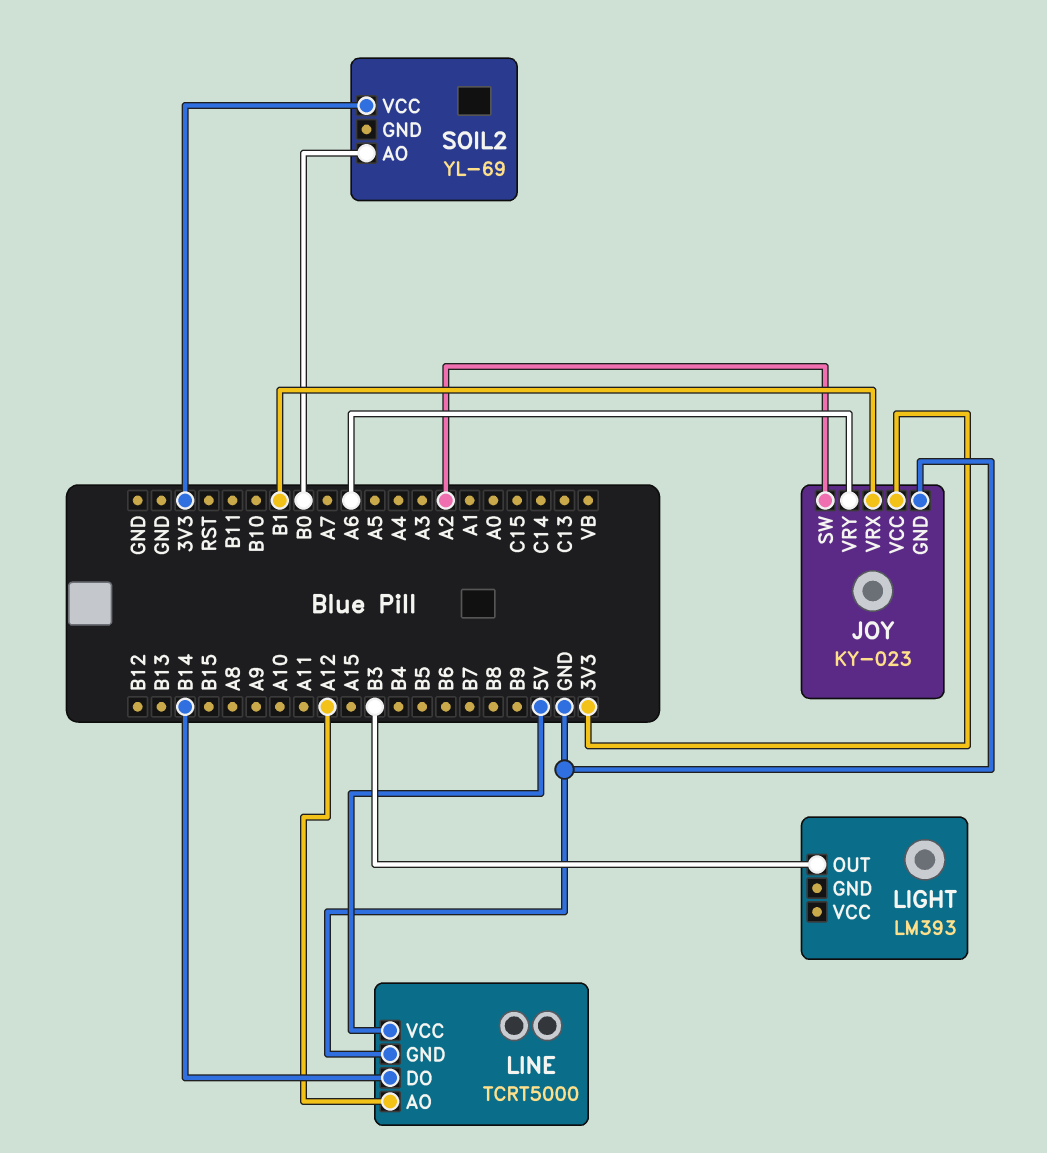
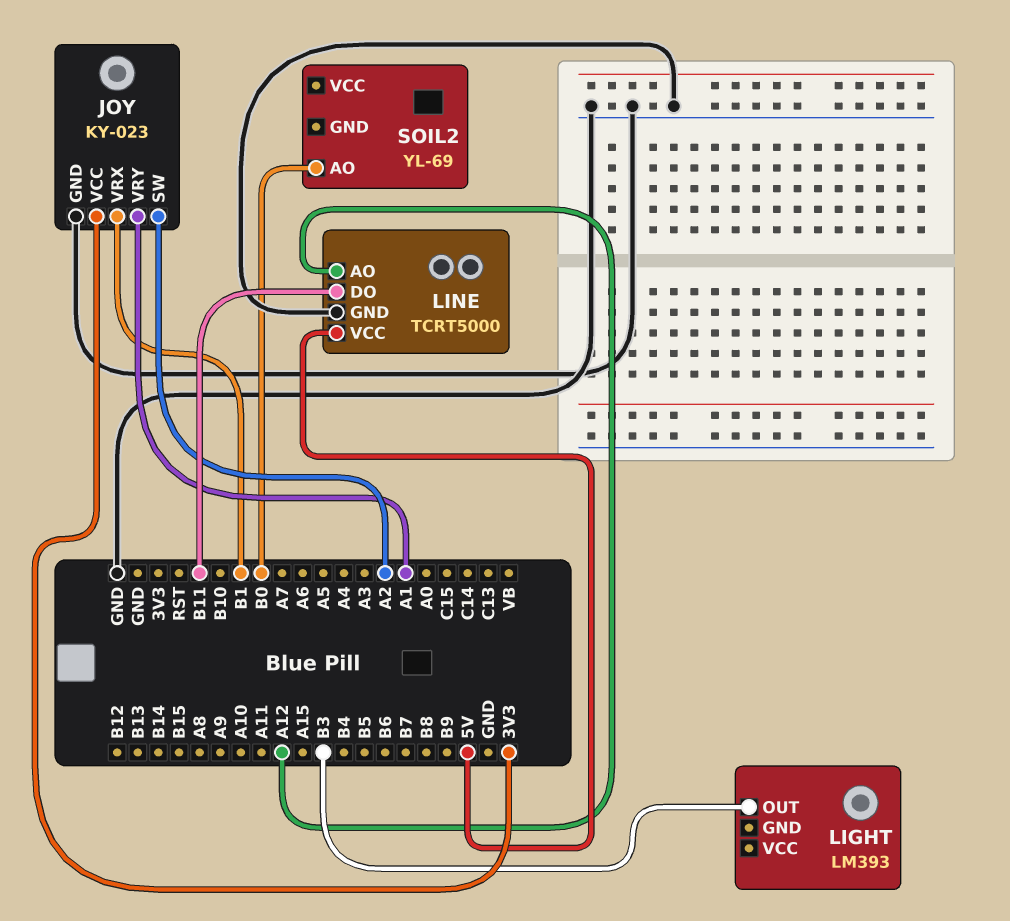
JOY pin VRY: A6 -> A1
LINE pin DO: B14 -> B11
SOIL2 pin VCC: 3V3 -> none

